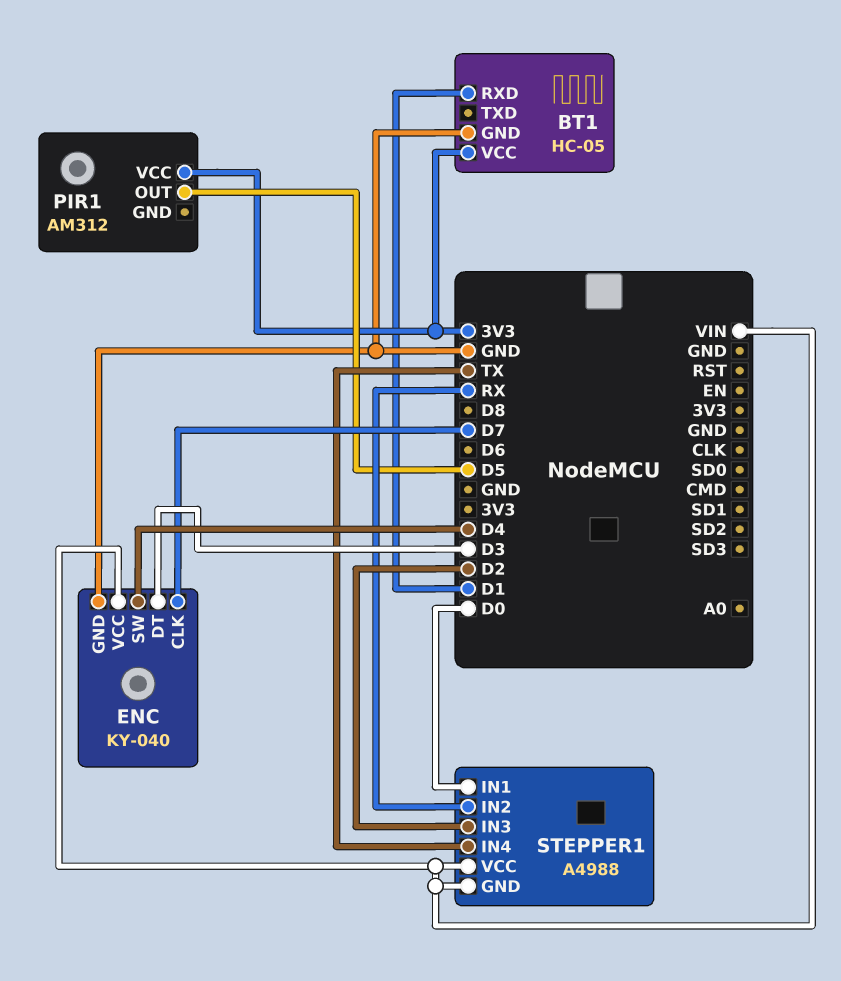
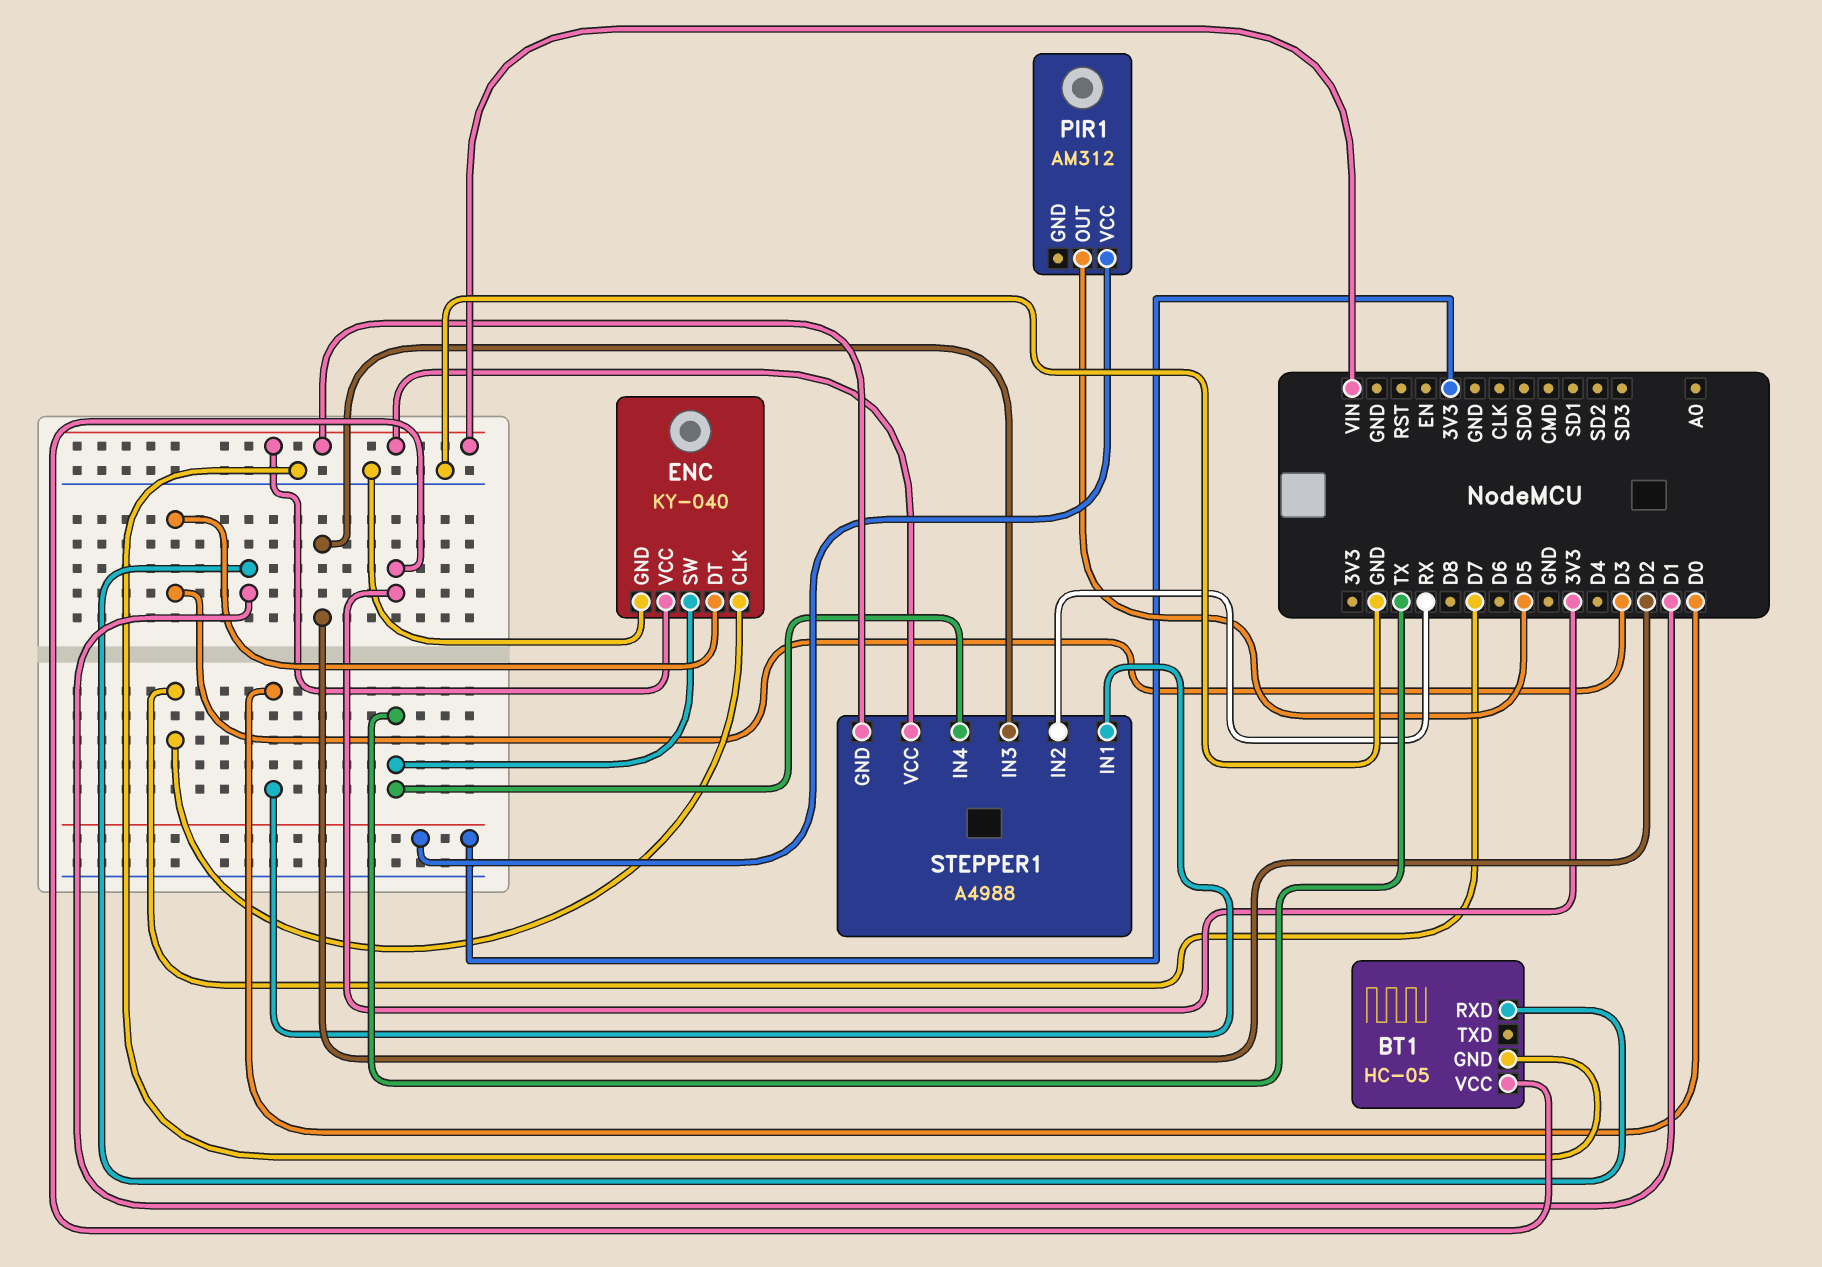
ENC pin SW: D4 -> TX

